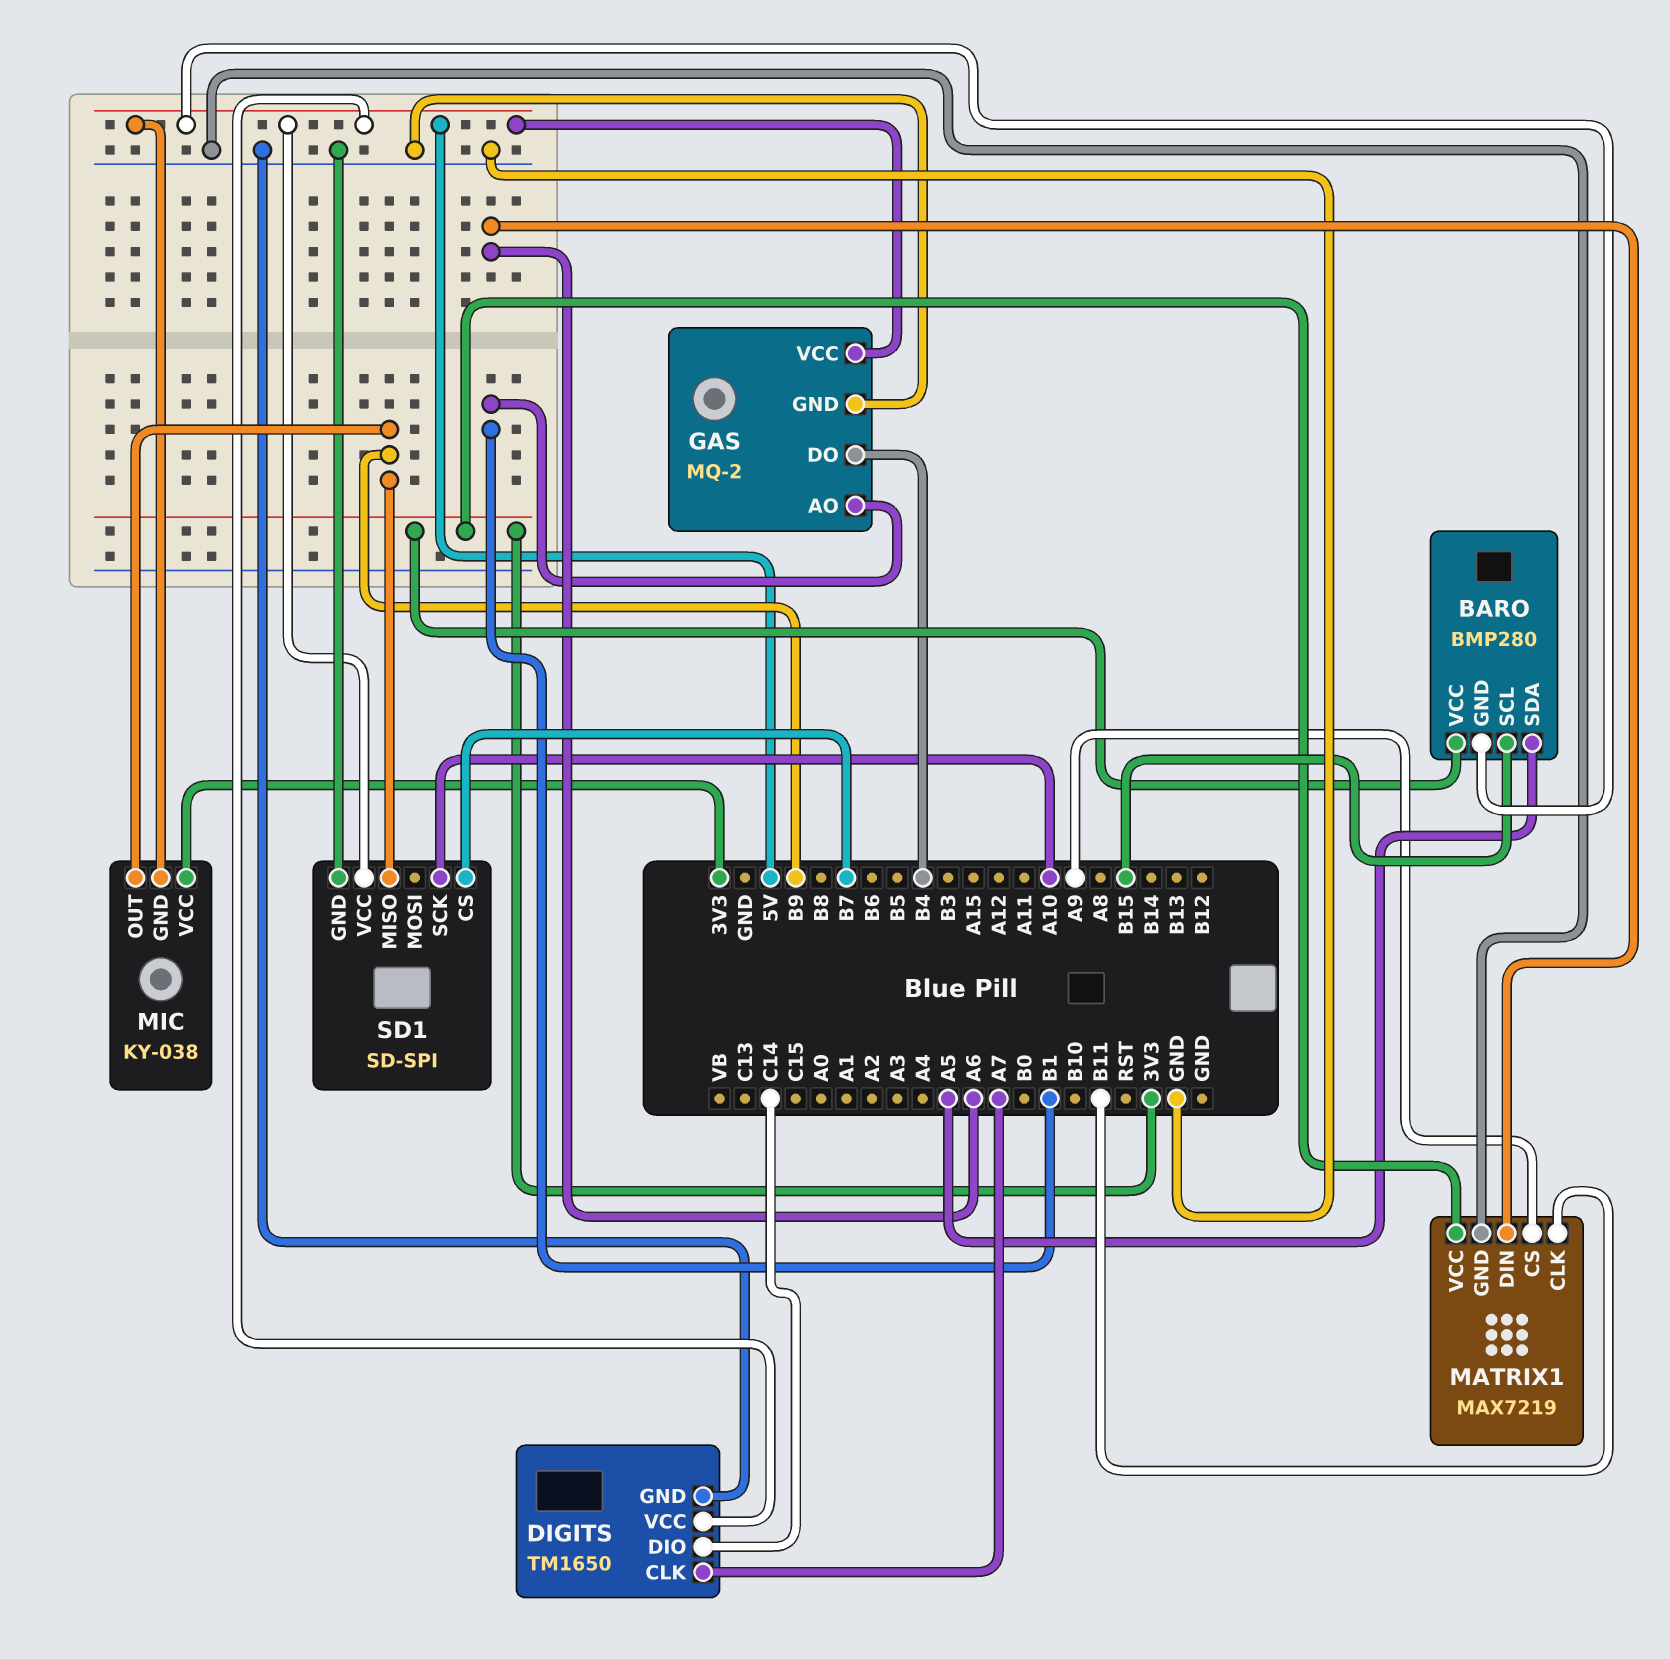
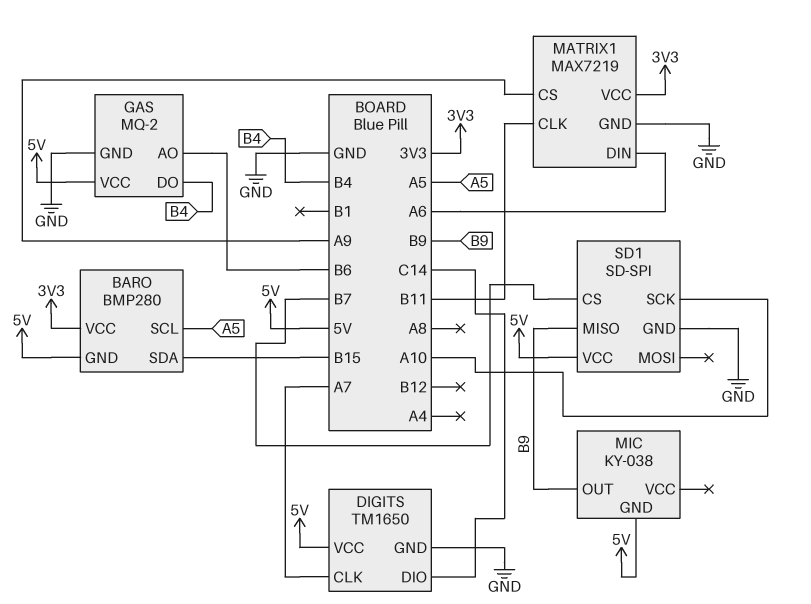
BARO pin SCL: B15 -> A5
BARO pin SDA: A5 -> B15
GAS pin AO: B1 -> B6
MIC pin VCC: 3V3 -> none

